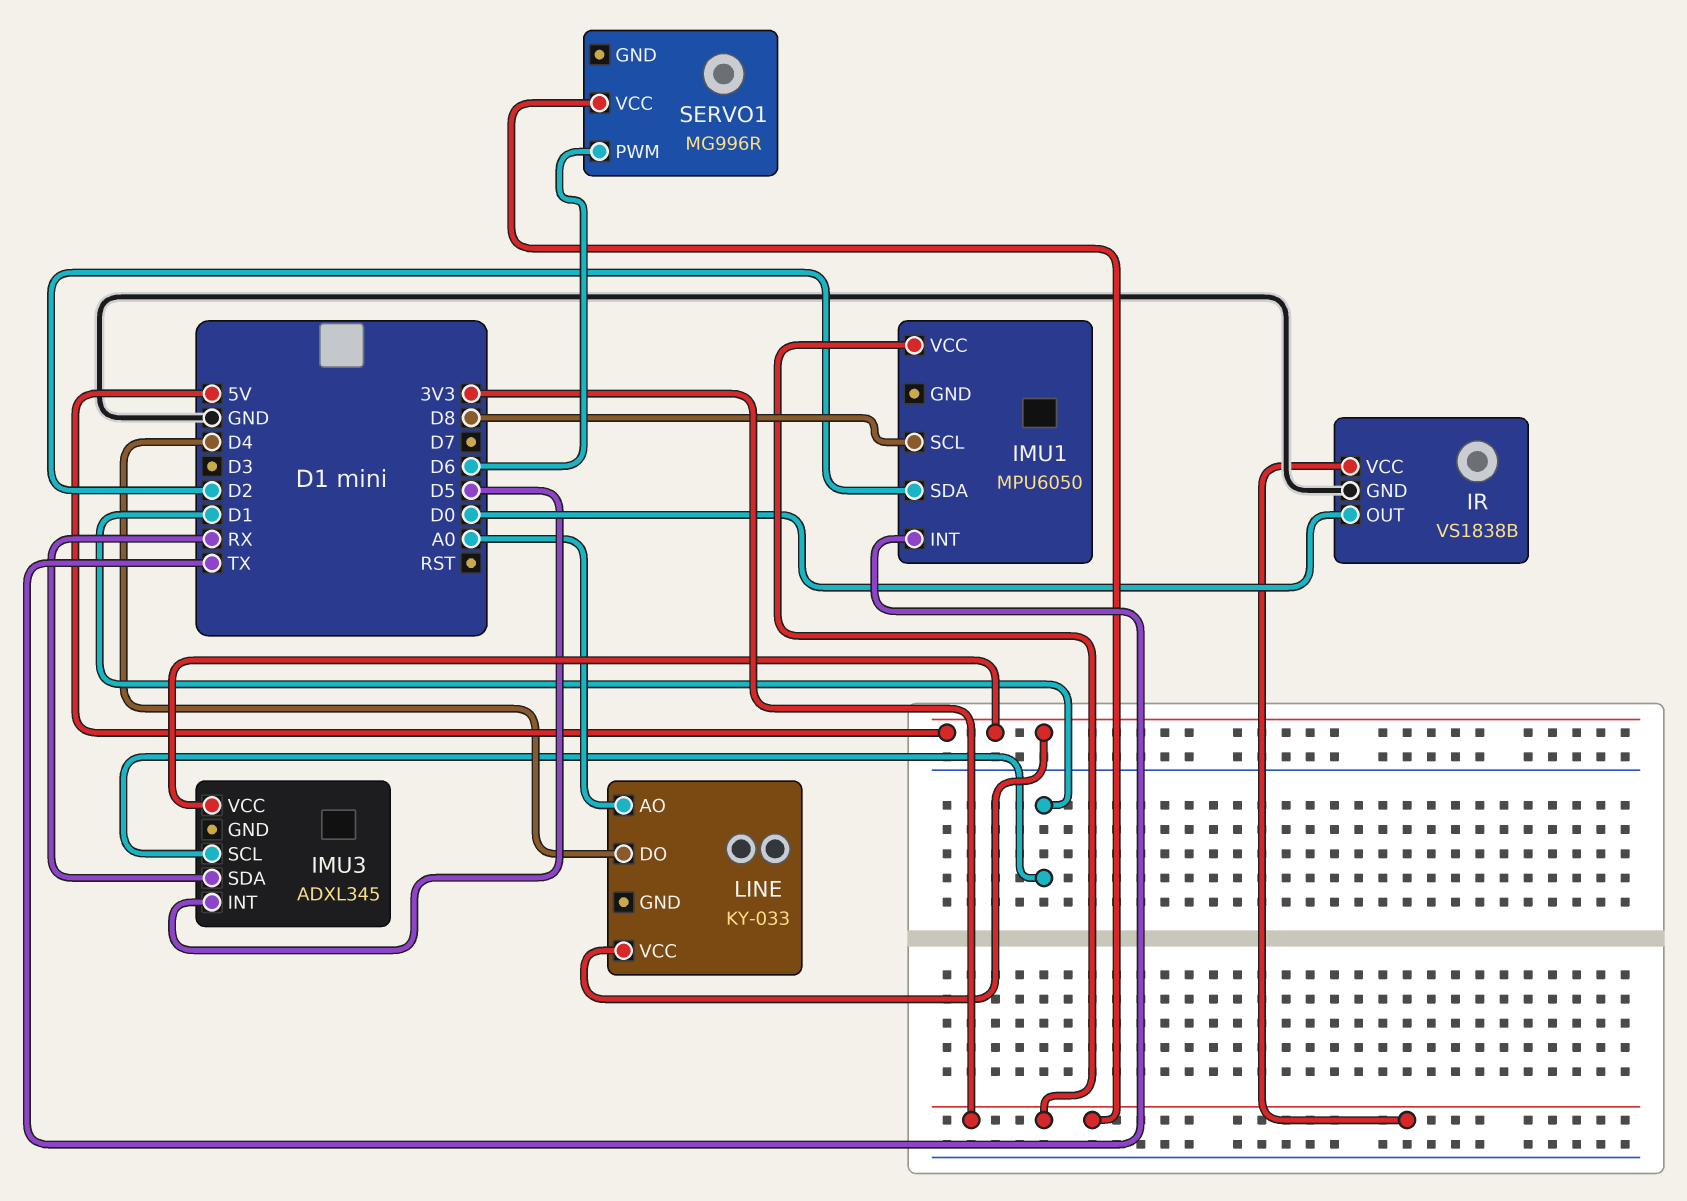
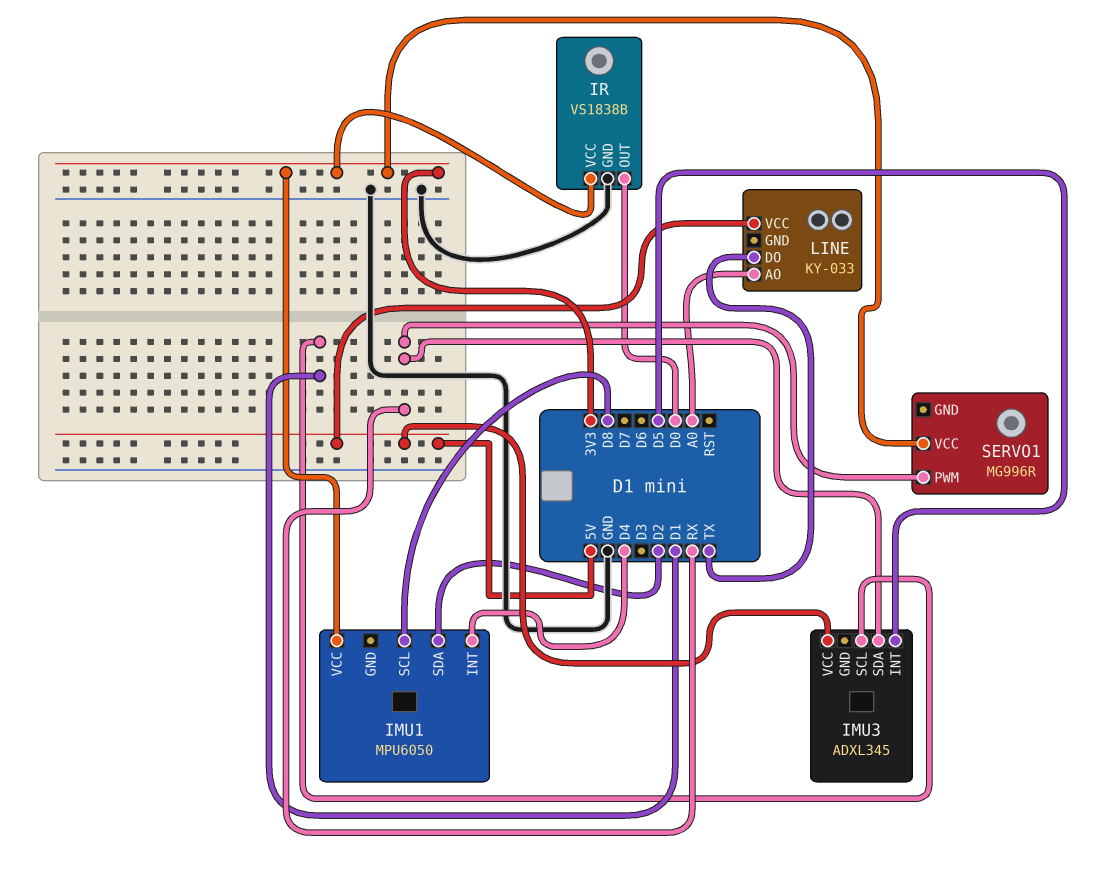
IMU1 pin INT: TX -> D4
LINE pin DO: D4 -> TX
SERVO1 pin PWM: D6 -> RX

